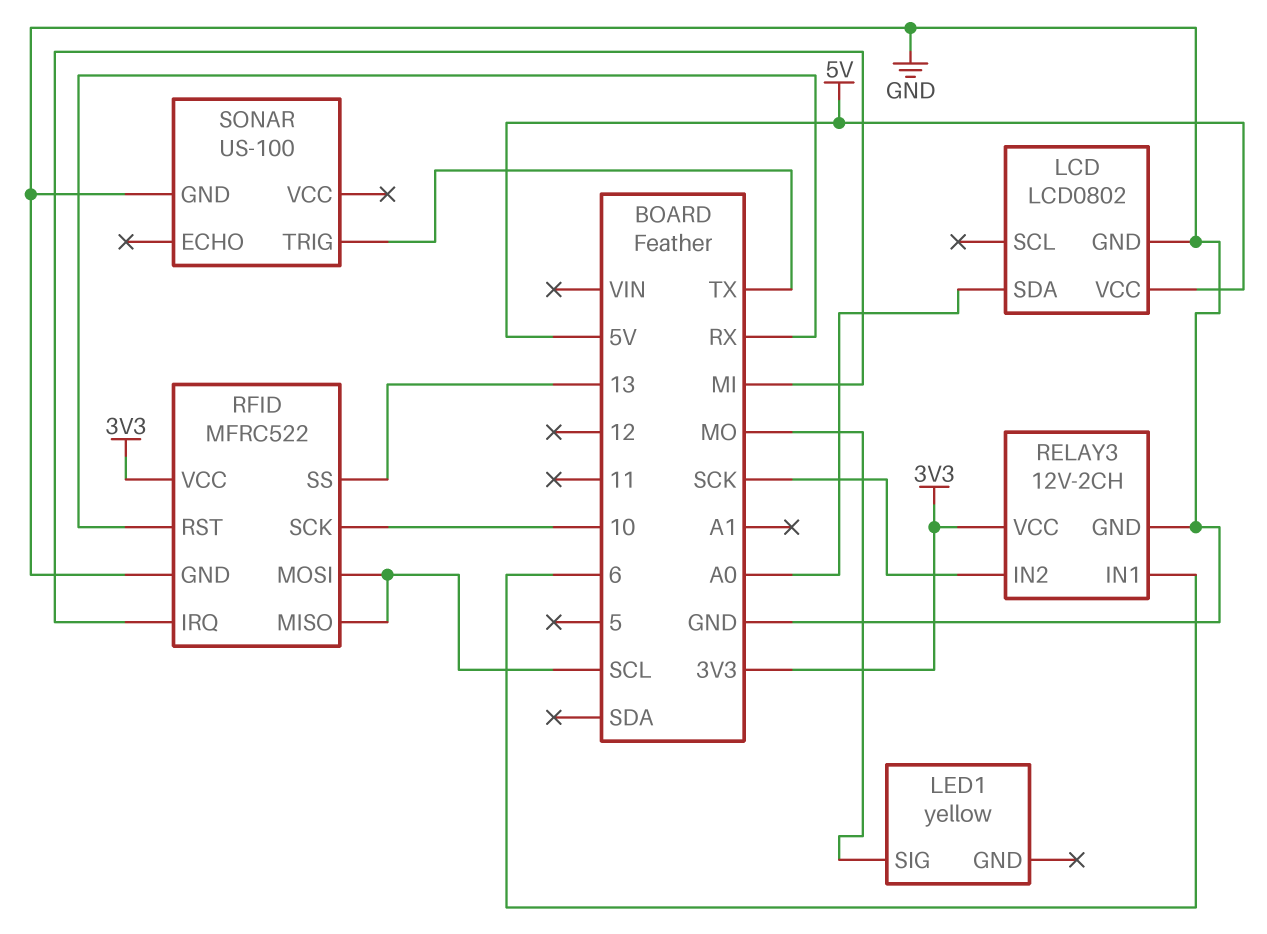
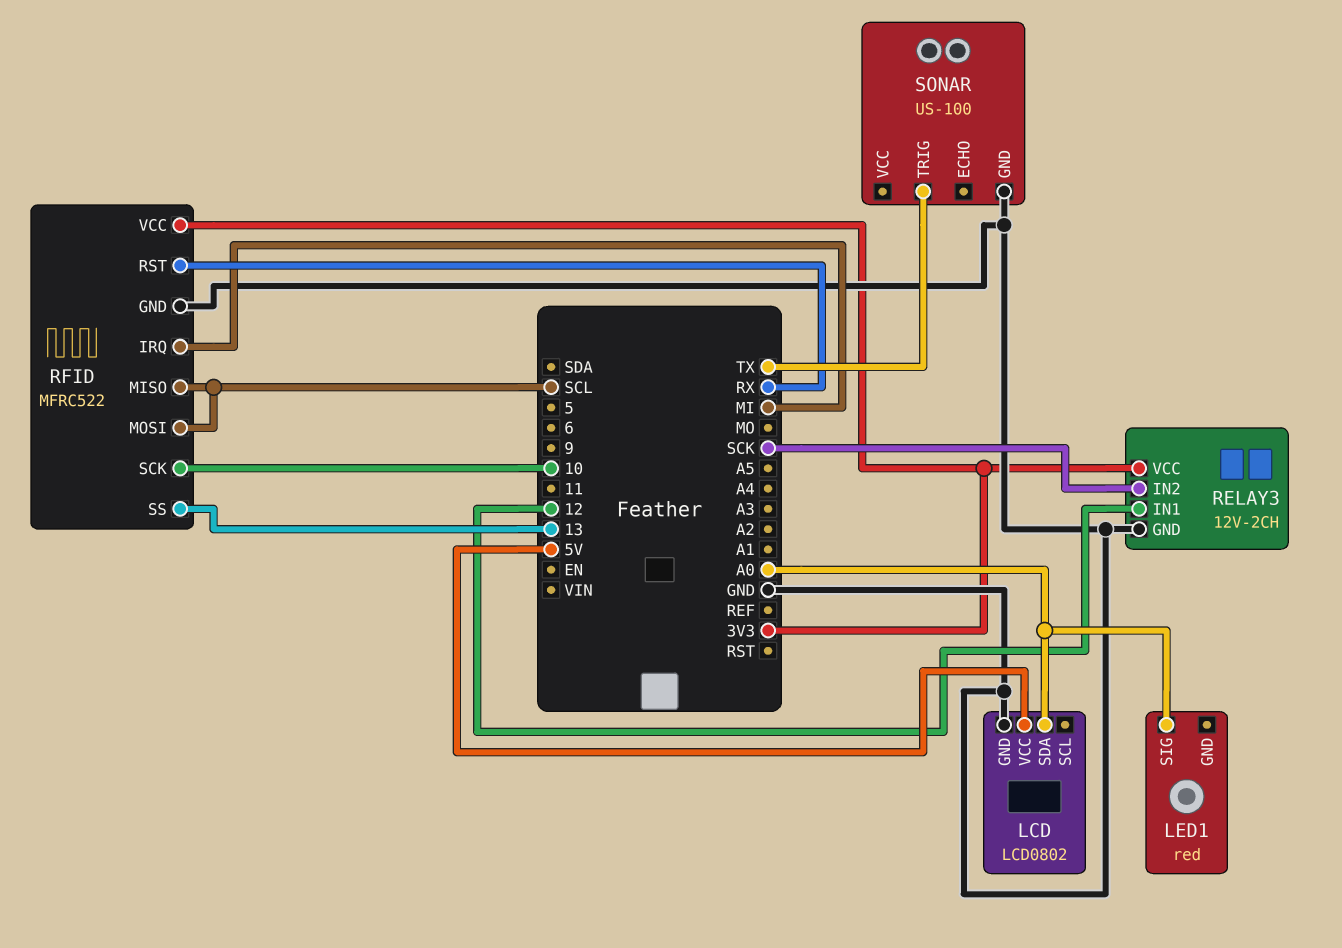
LED1: yellow -> red
LED1 pin SIG: MO -> A0
RELAY3 pin IN1: 6 -> 12

